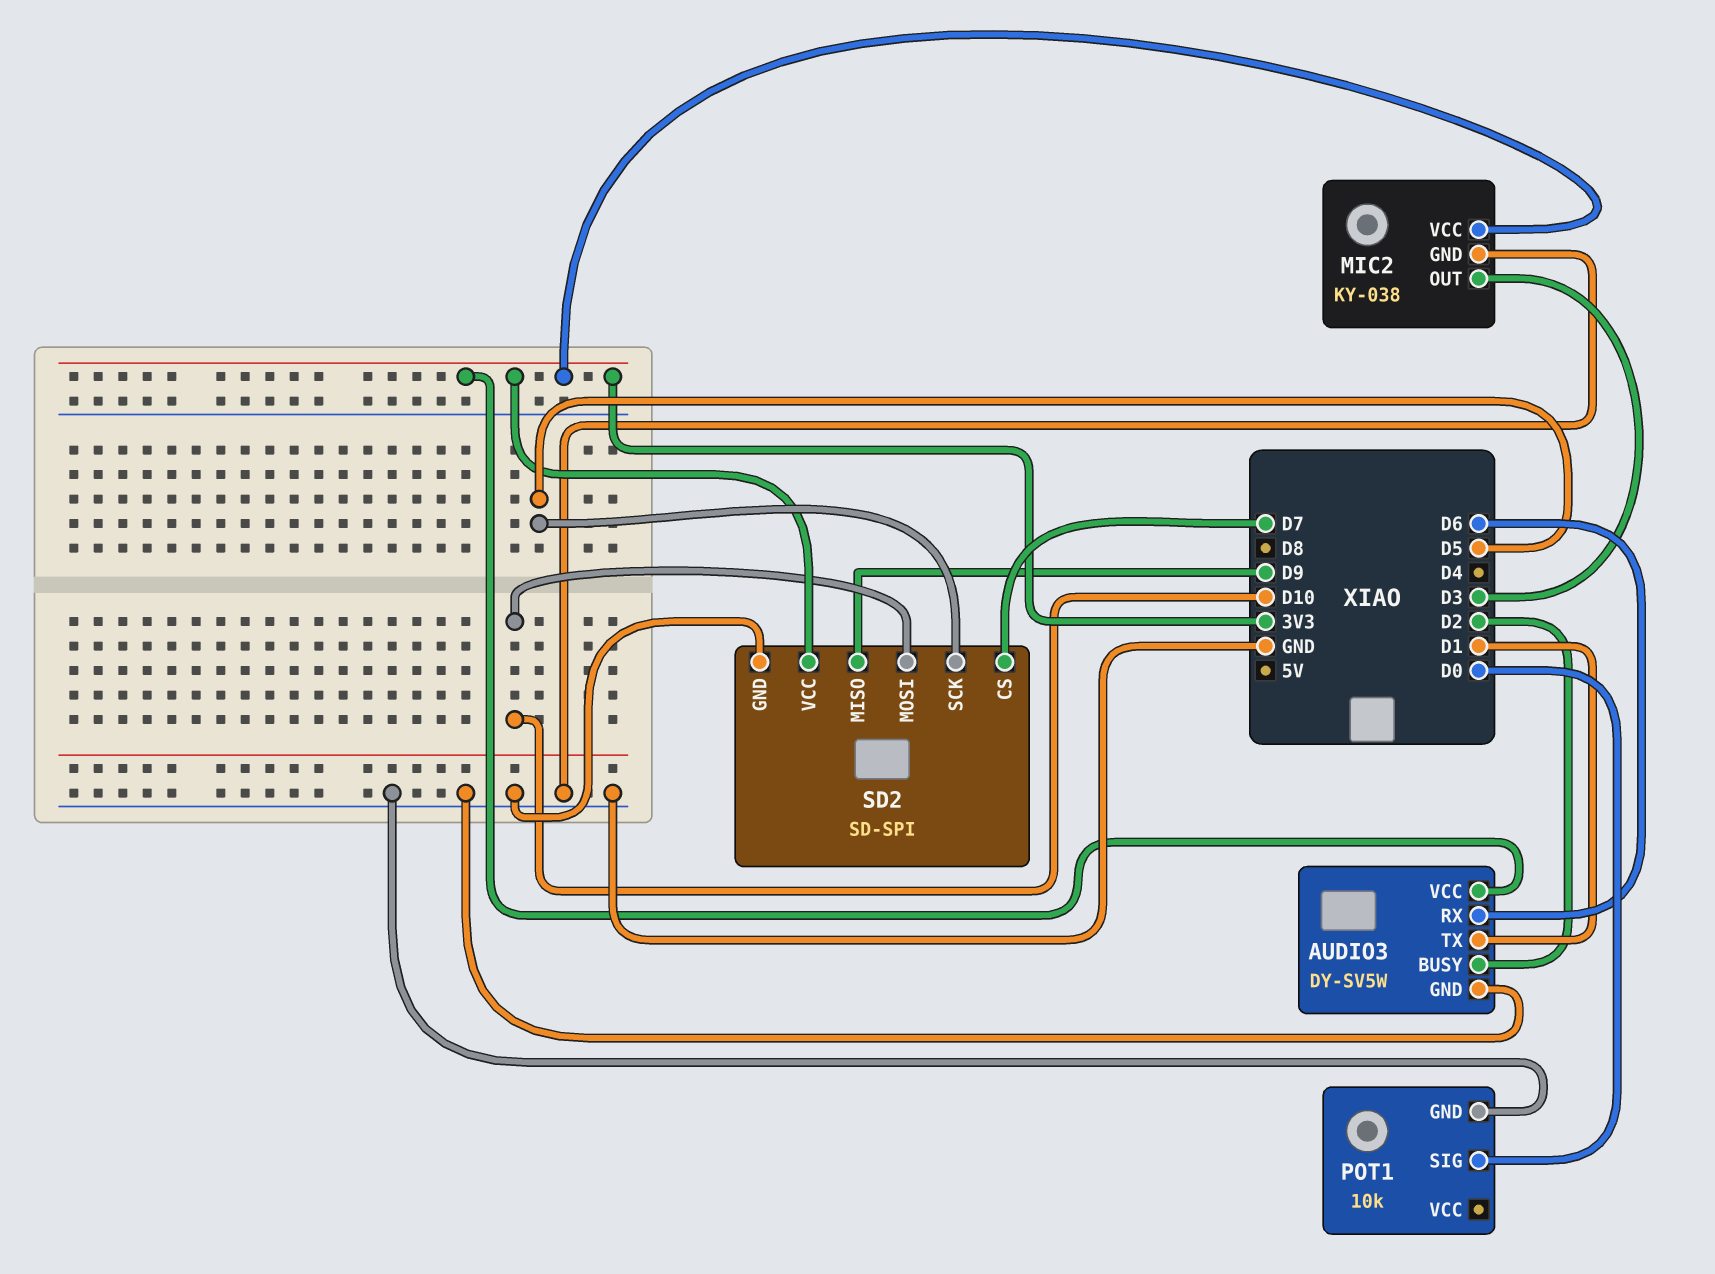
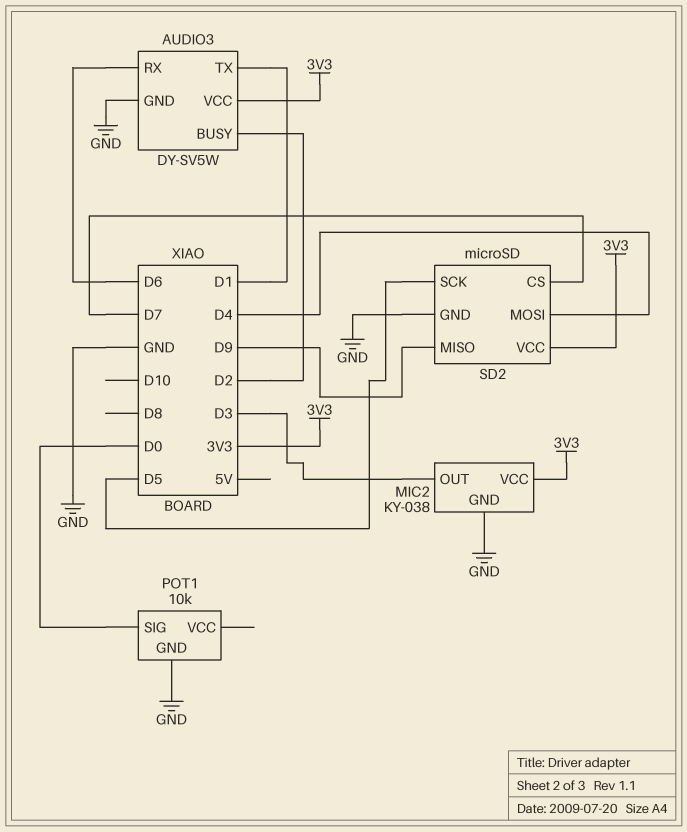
SD2: SD-SPI -> microSD
SD2 pin MOSI: D10 -> D4

